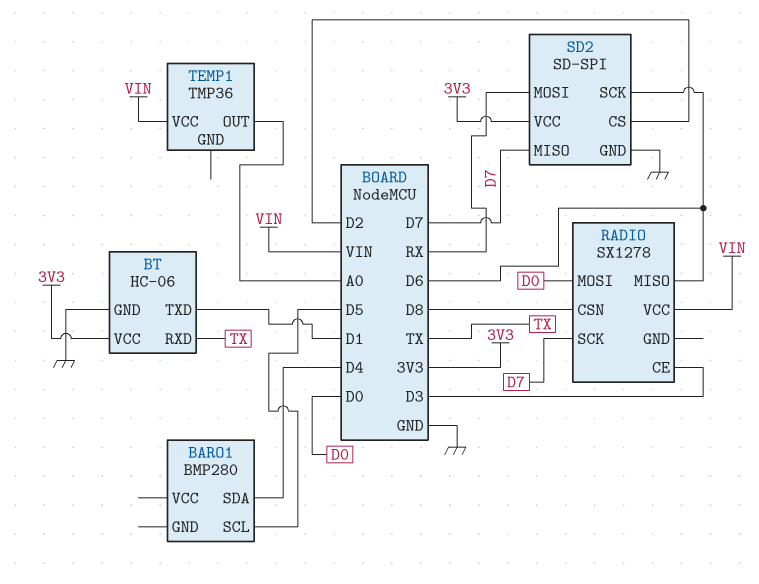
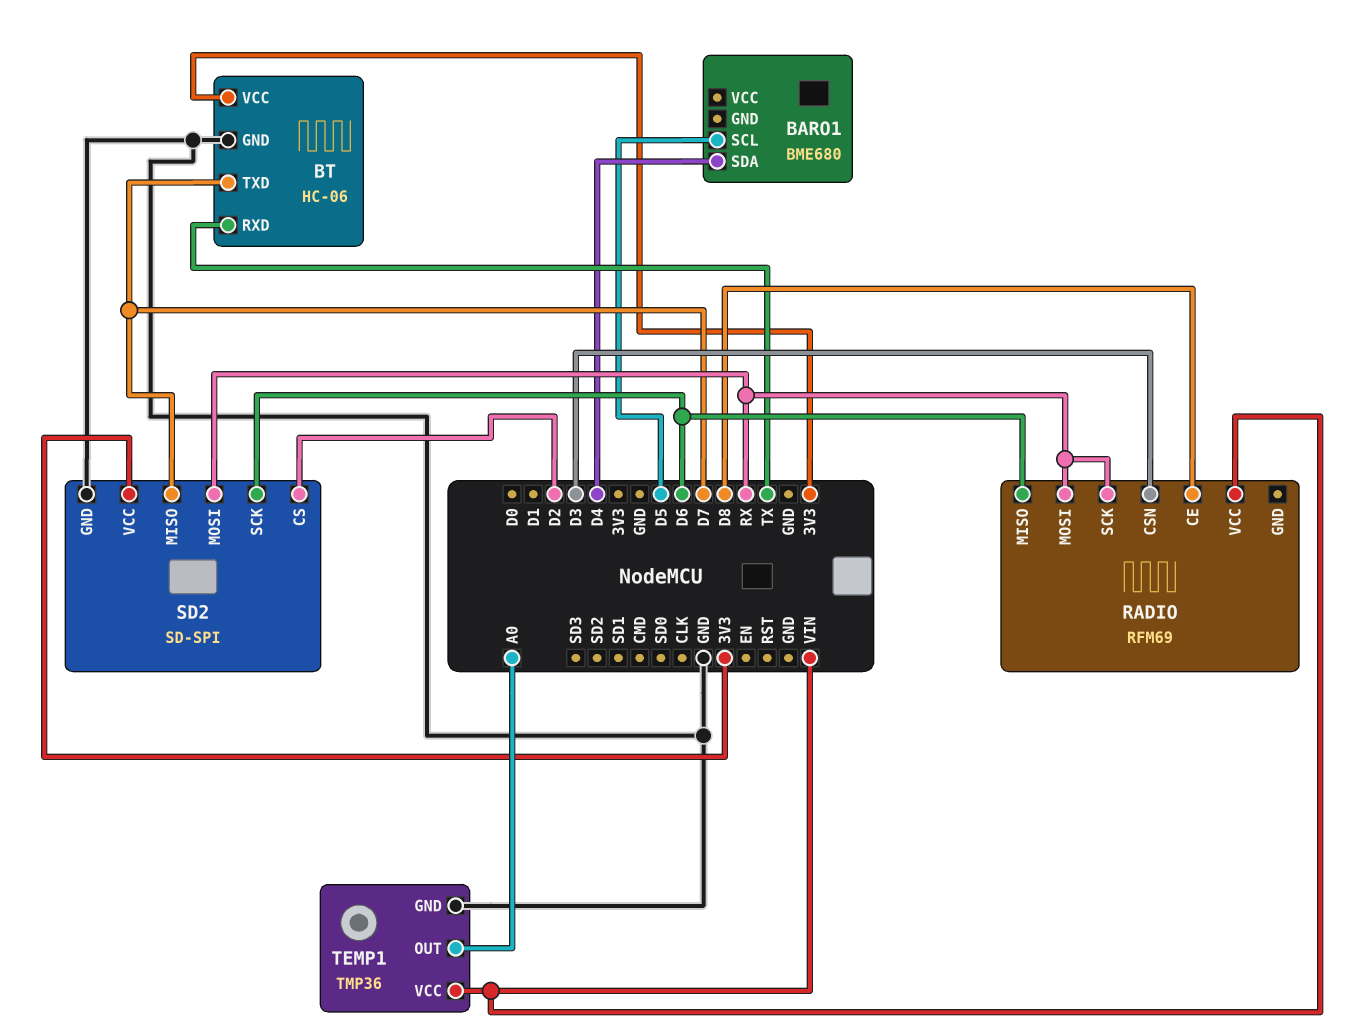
BARO1: BMP280 -> BME680
BT pin TXD: D1 -> D7
RADIO: SX1278 -> RFM69
RADIO pin CE: D3 -> D8
RADIO pin CSN: D8 -> D3
RADIO pin MOSI: D0 -> RX
RADIO pin SCK: D7 -> RX
TEMP1 pin GND: none -> GND

